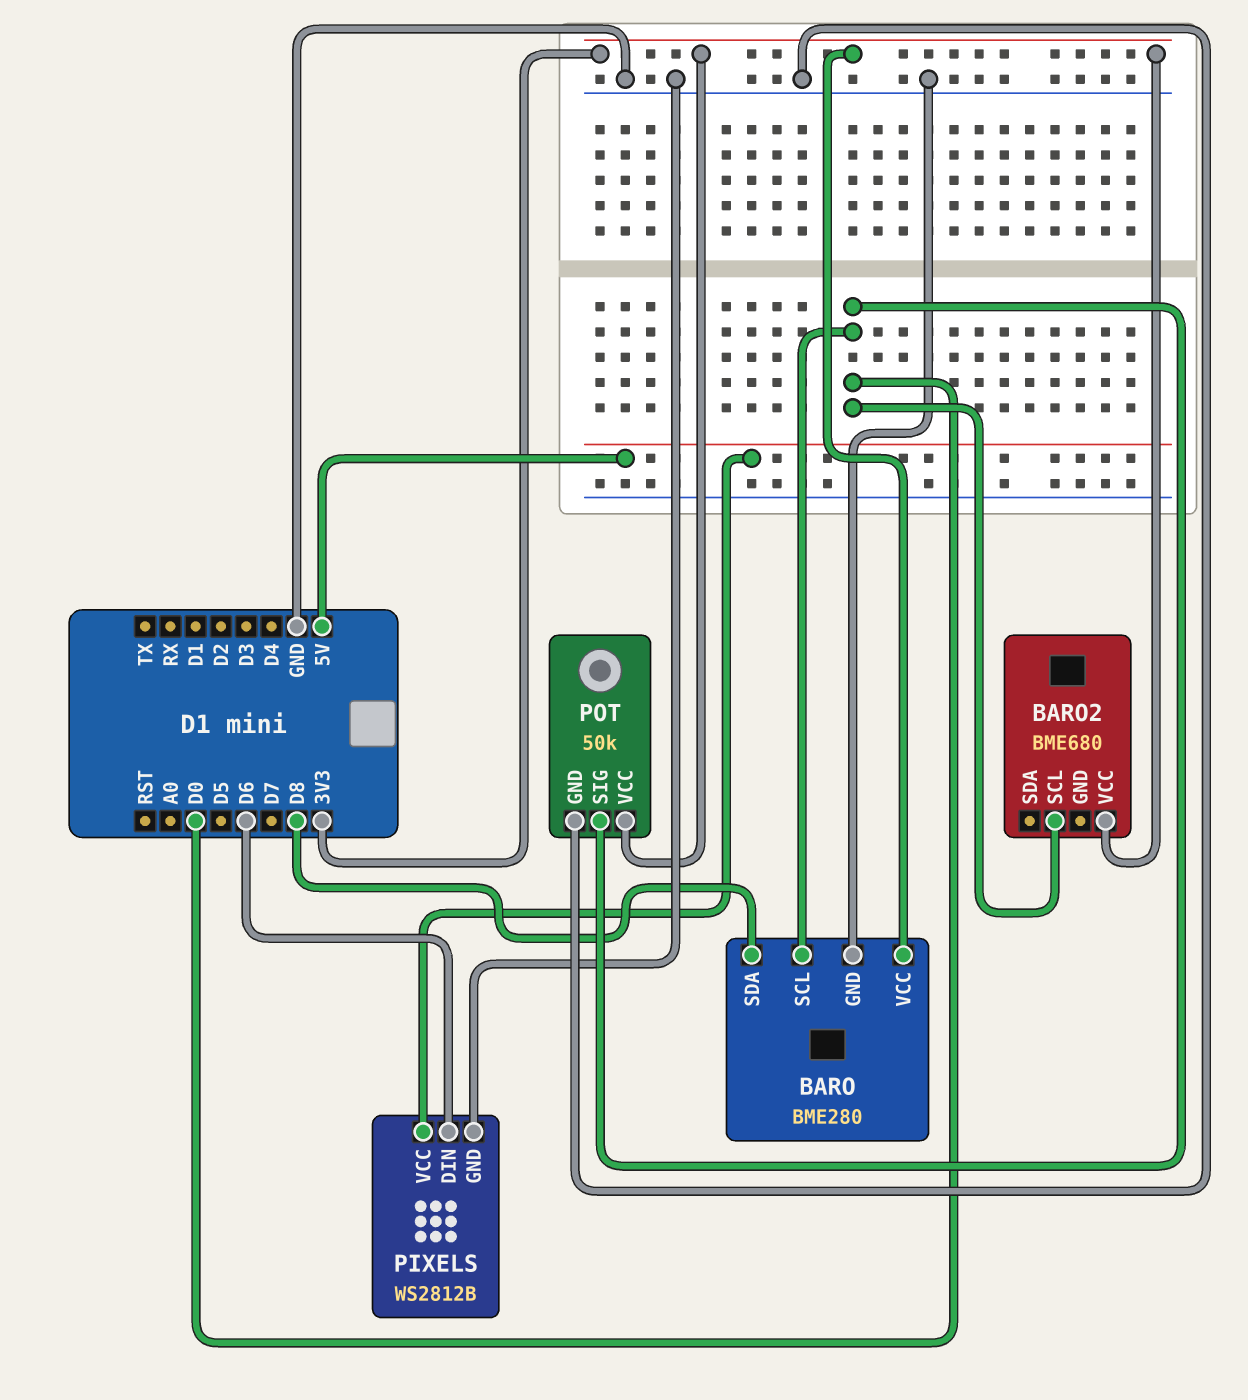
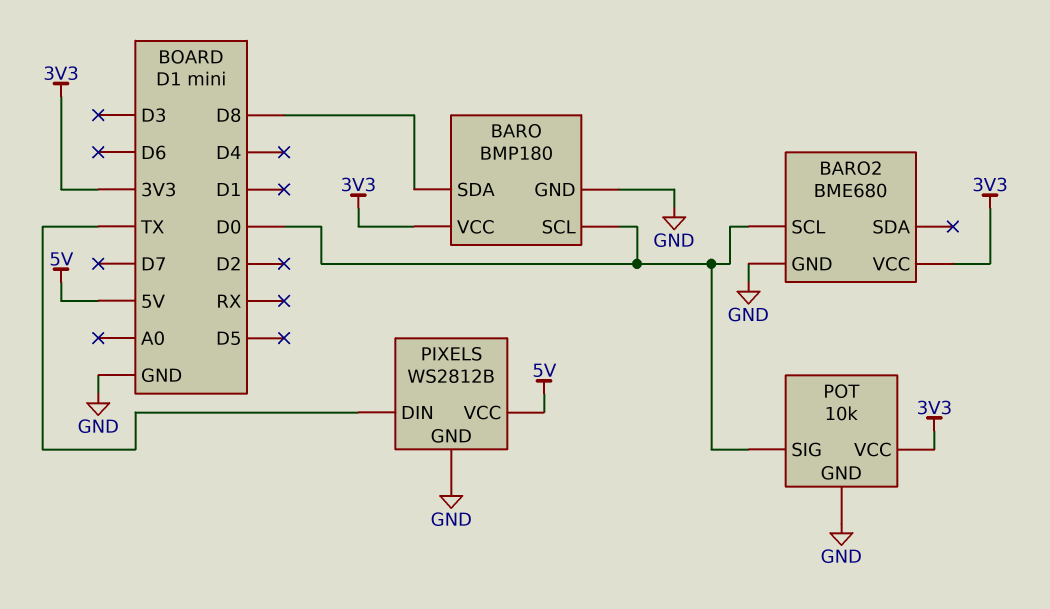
BARO: BME280 -> BMP180
BARO2 pin GND: none -> GND
PIXELS pin DIN: D6 -> TX
POT: 50k -> 10k

